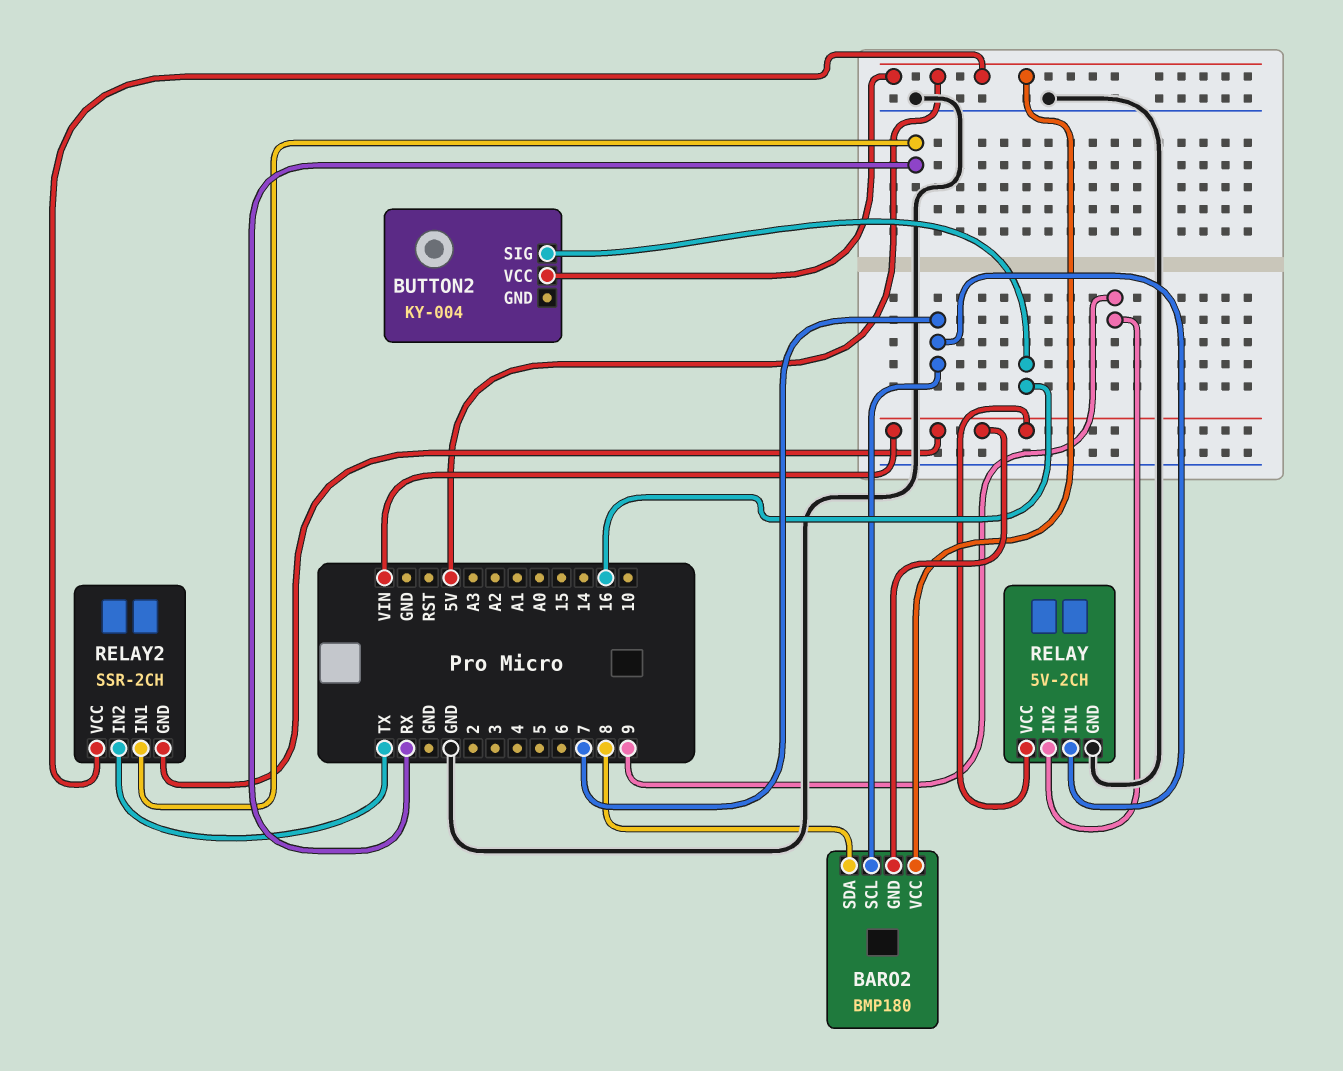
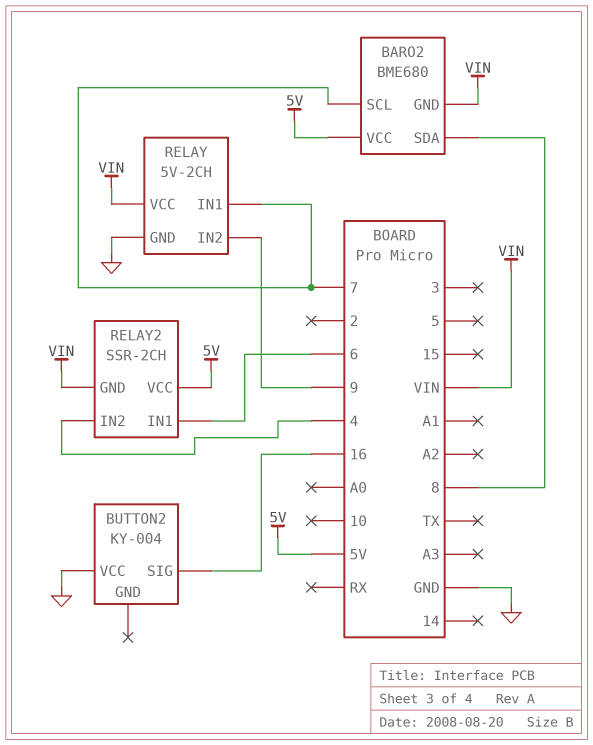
BARO2: BMP180 -> BME680
BUTTON2 pin VCC: 5V -> GND
RELAY2 pin IN1: RX -> 6
RELAY2 pin IN2: TX -> 4

